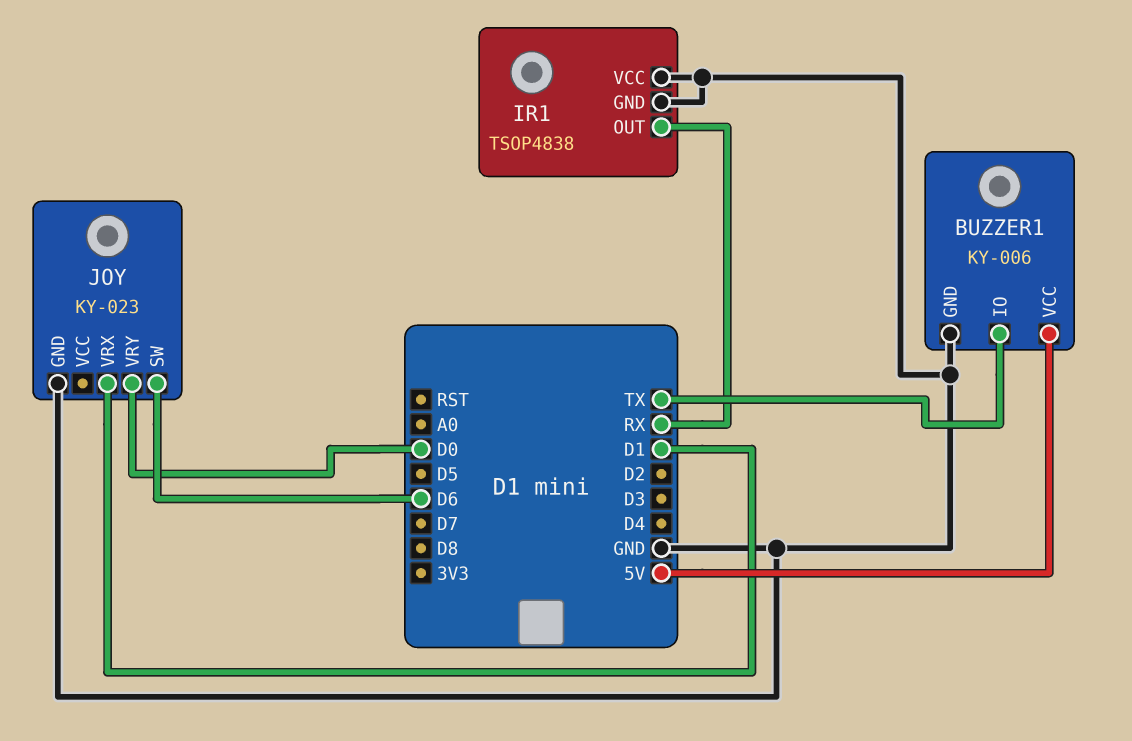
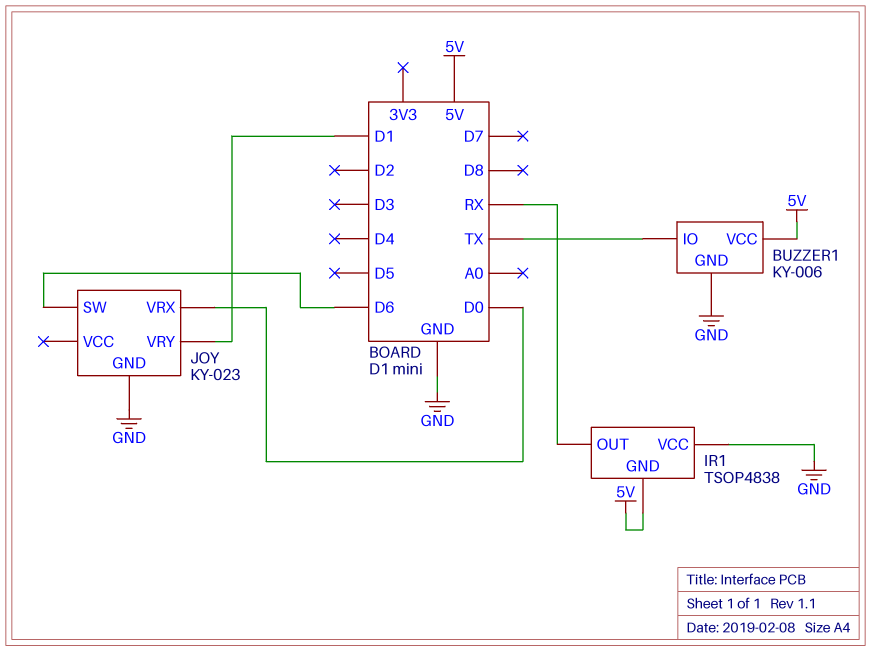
IR1 pin GND: GND -> 5V
JOY pin VRX: D1 -> D0
JOY pin VRY: D0 -> D1

